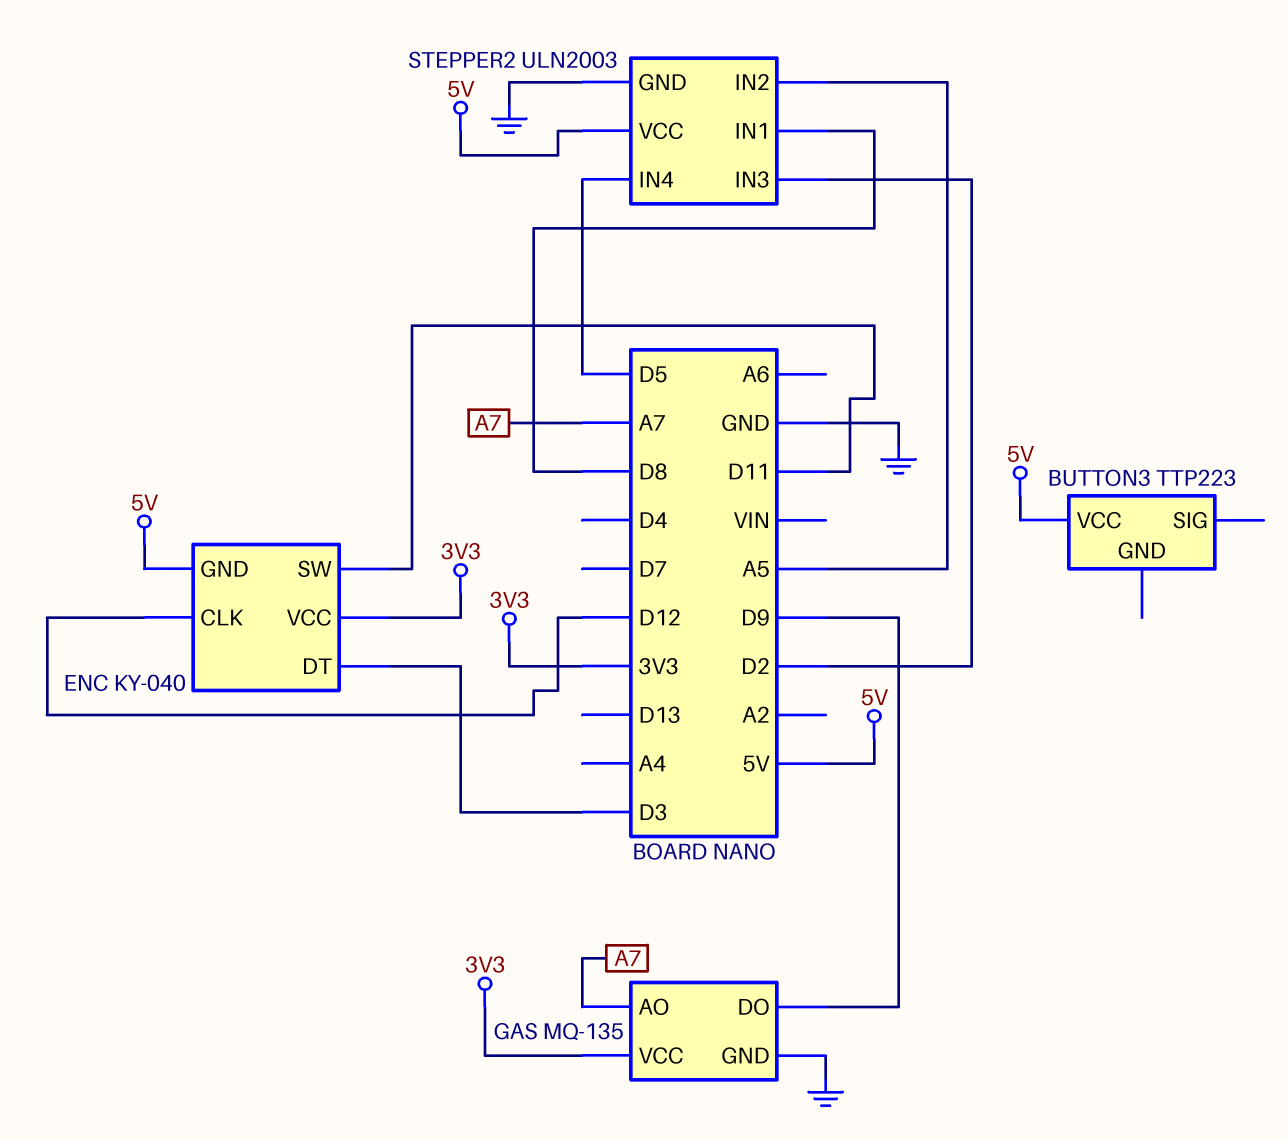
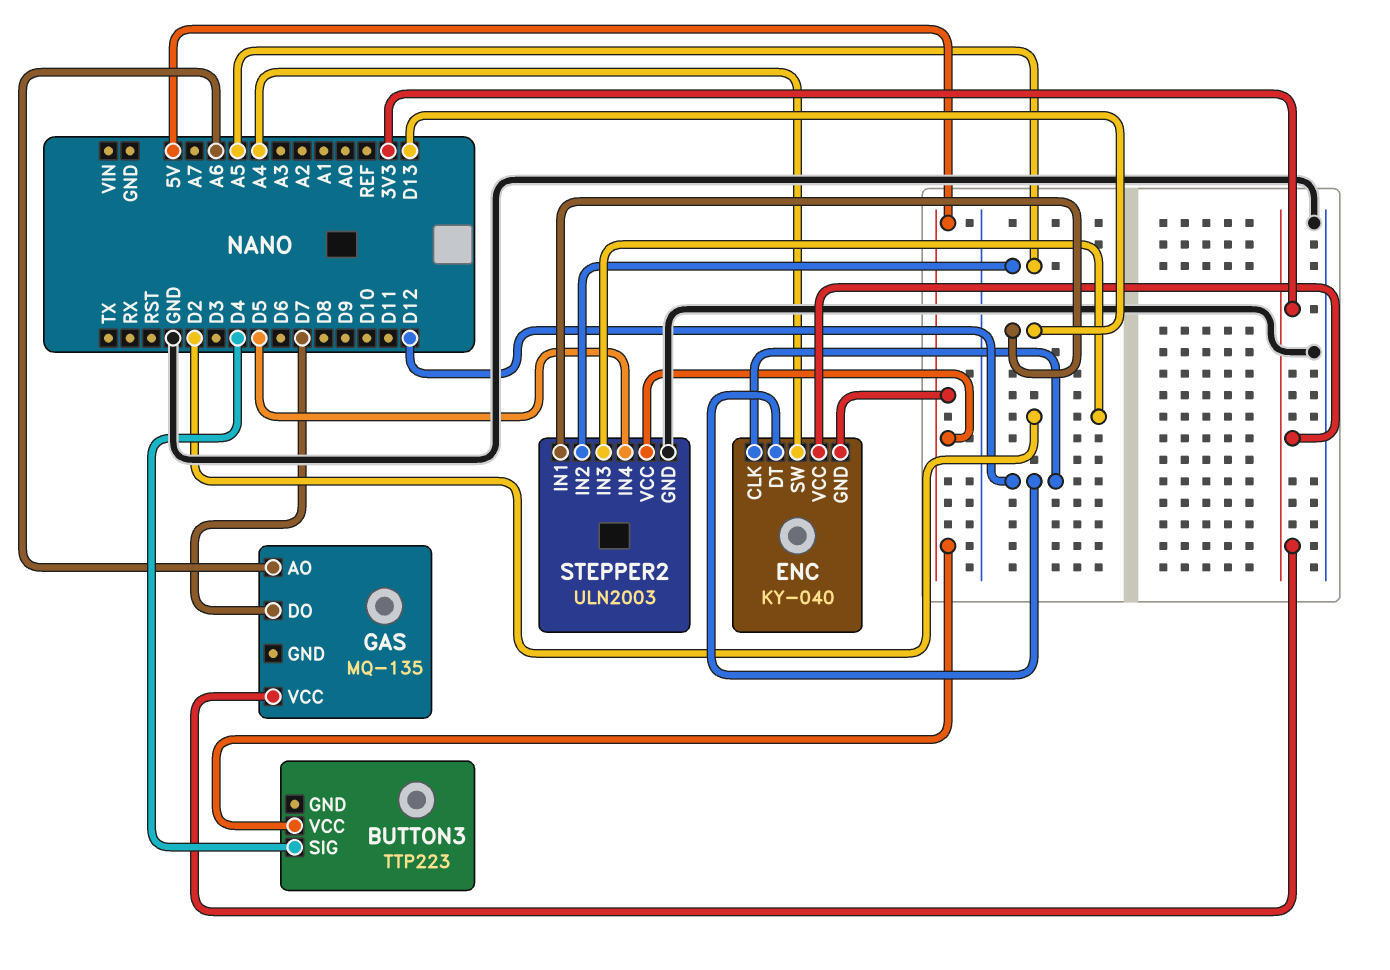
BUTTON3 pin SIG: none -> D4
ENC pin DT: D3 -> D12
ENC pin SW: D11 -> A4
GAS pin AO: A7 -> A6
GAS pin DO: D9 -> D7
GAS pin GND: GND -> none
STEPPER2 pin IN1: D8 -> D13

